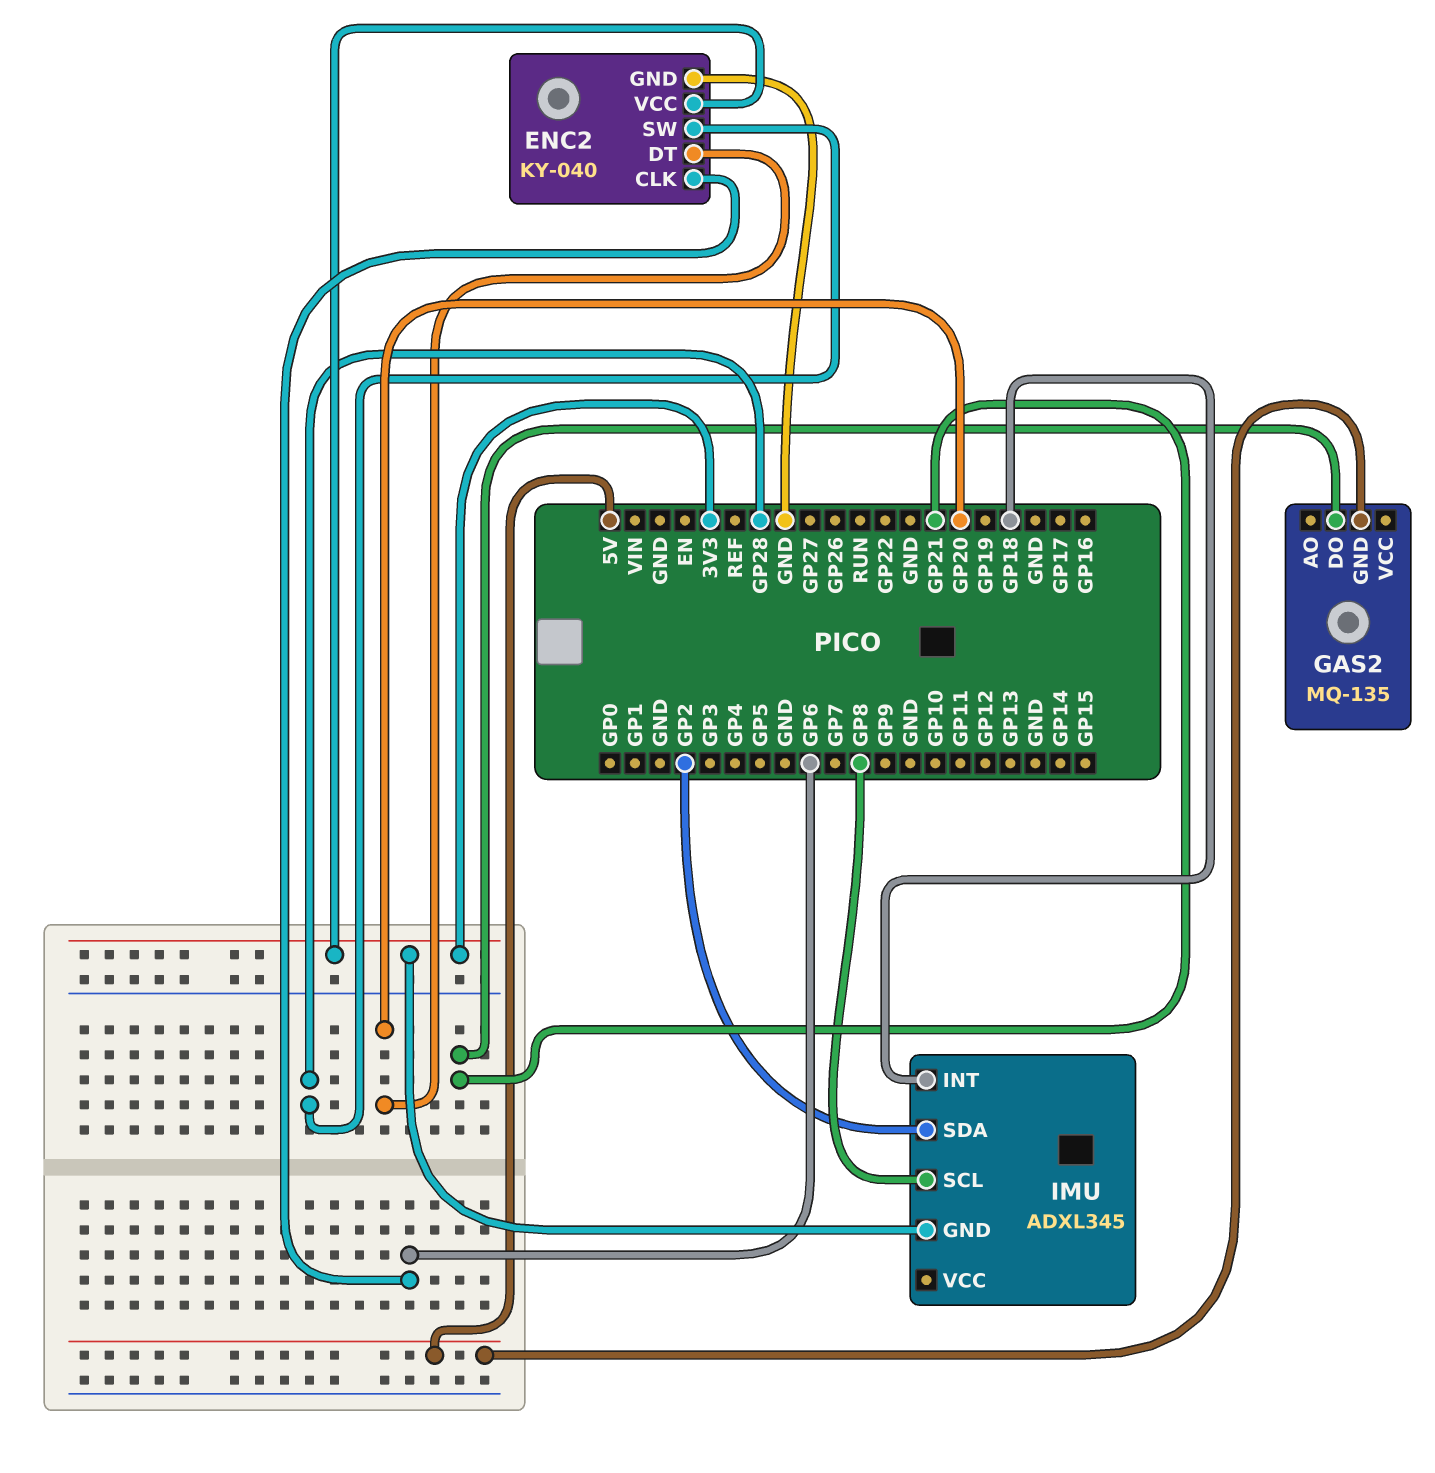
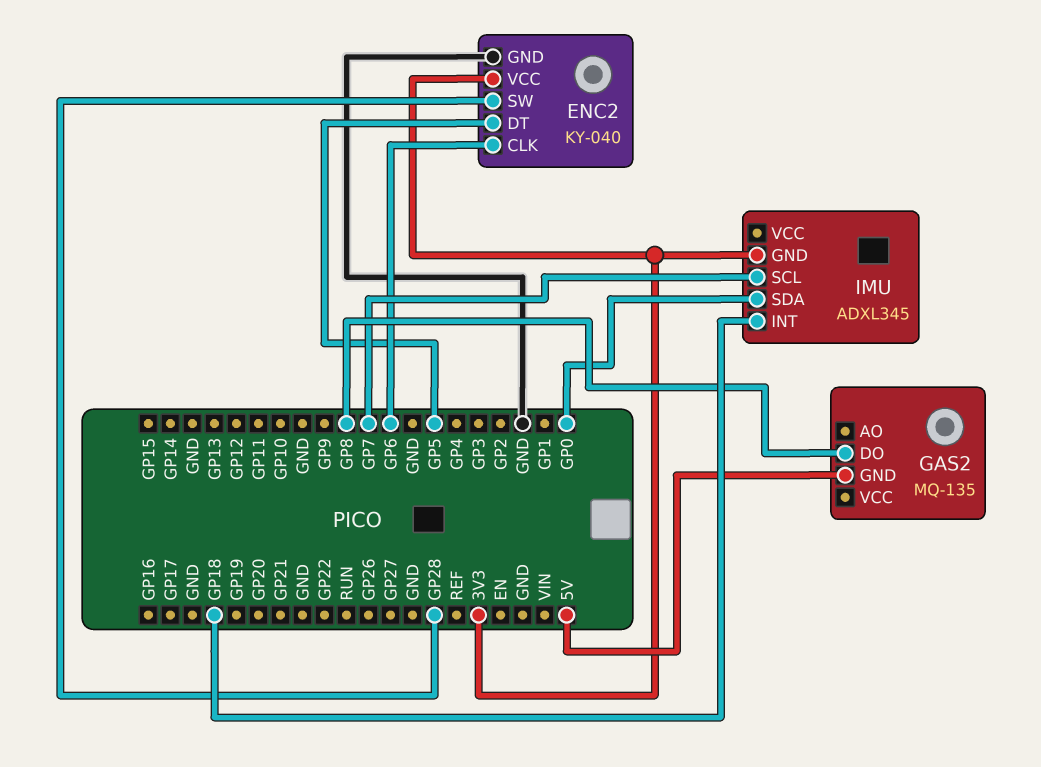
ENC2 pin DT: GP20 -> GP5
GAS2 pin DO: GP21 -> GP8
IMU pin SCL: GP8 -> GP7
IMU pin SDA: GP2 -> GP0

